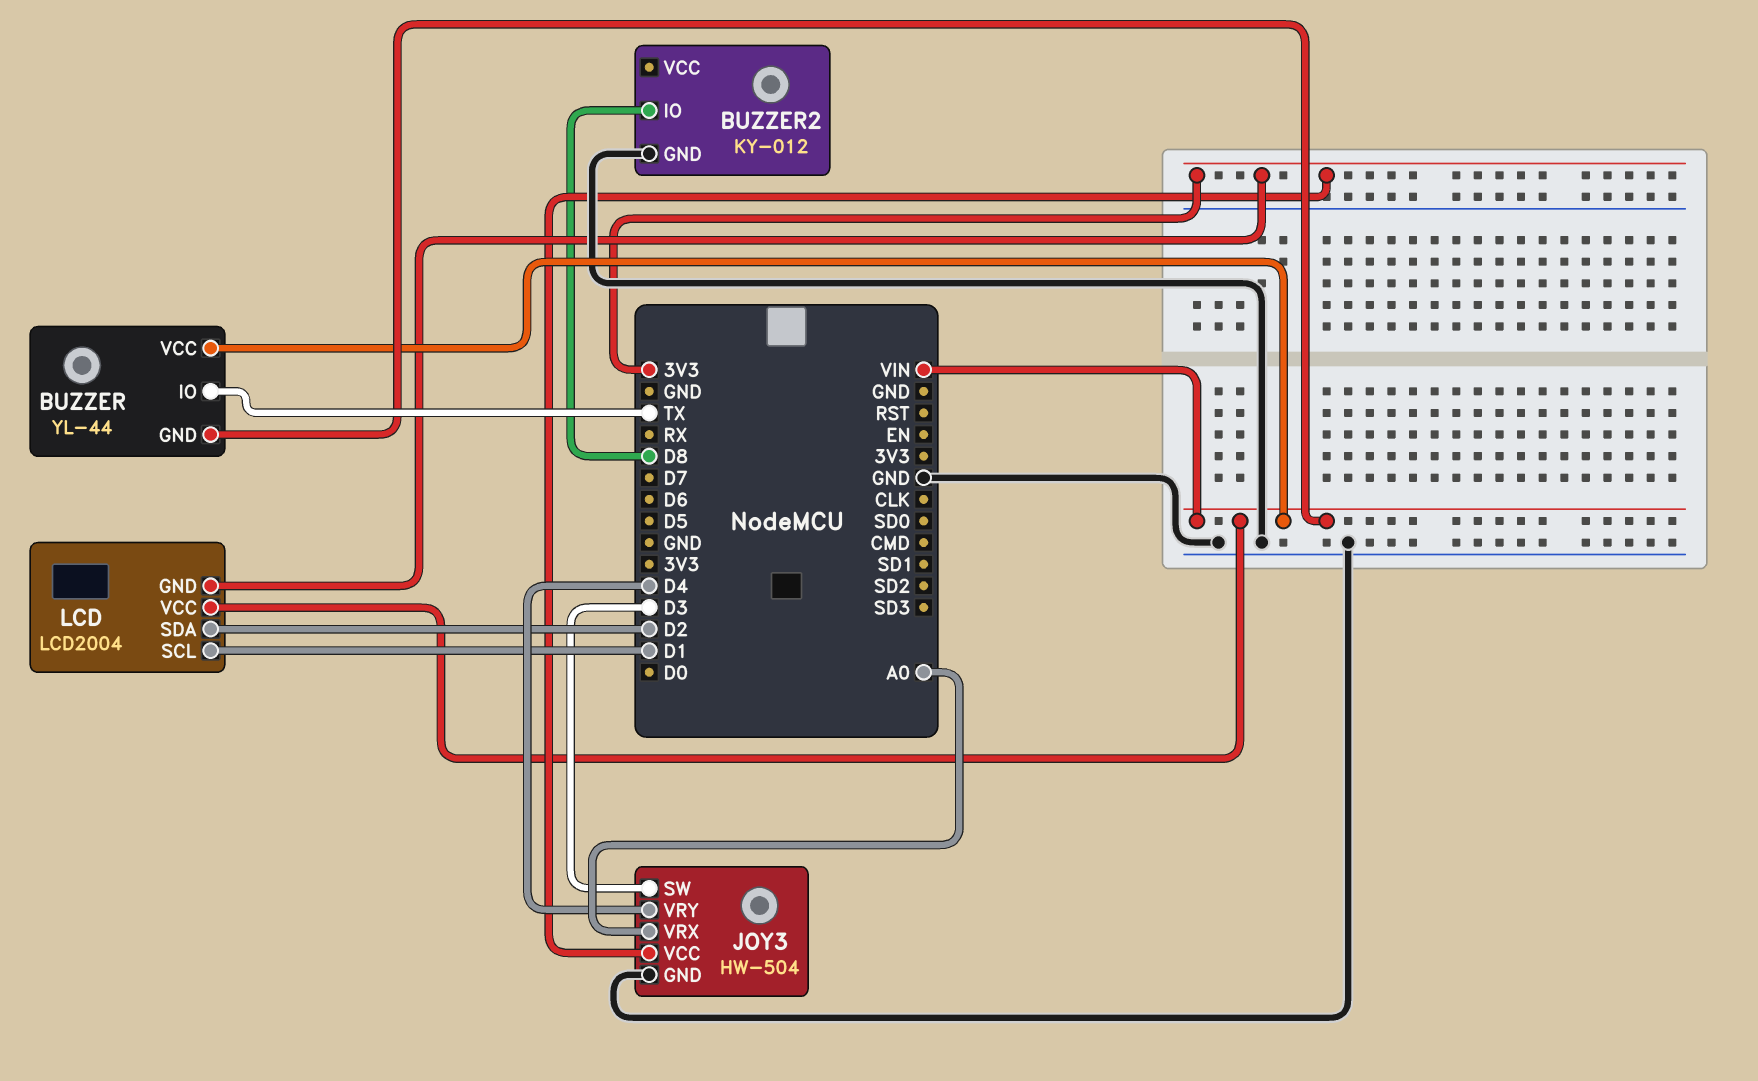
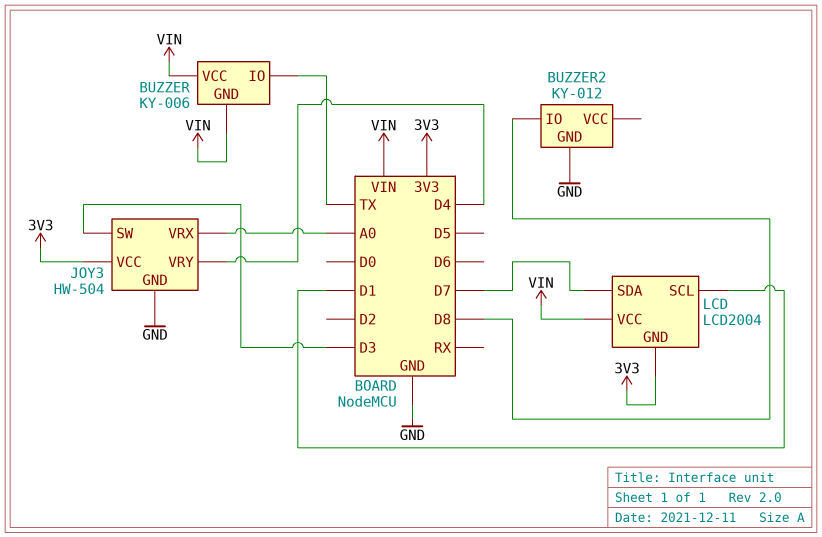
BUZZER: YL-44 -> KY-006
LCD pin SDA: D2 -> D7

